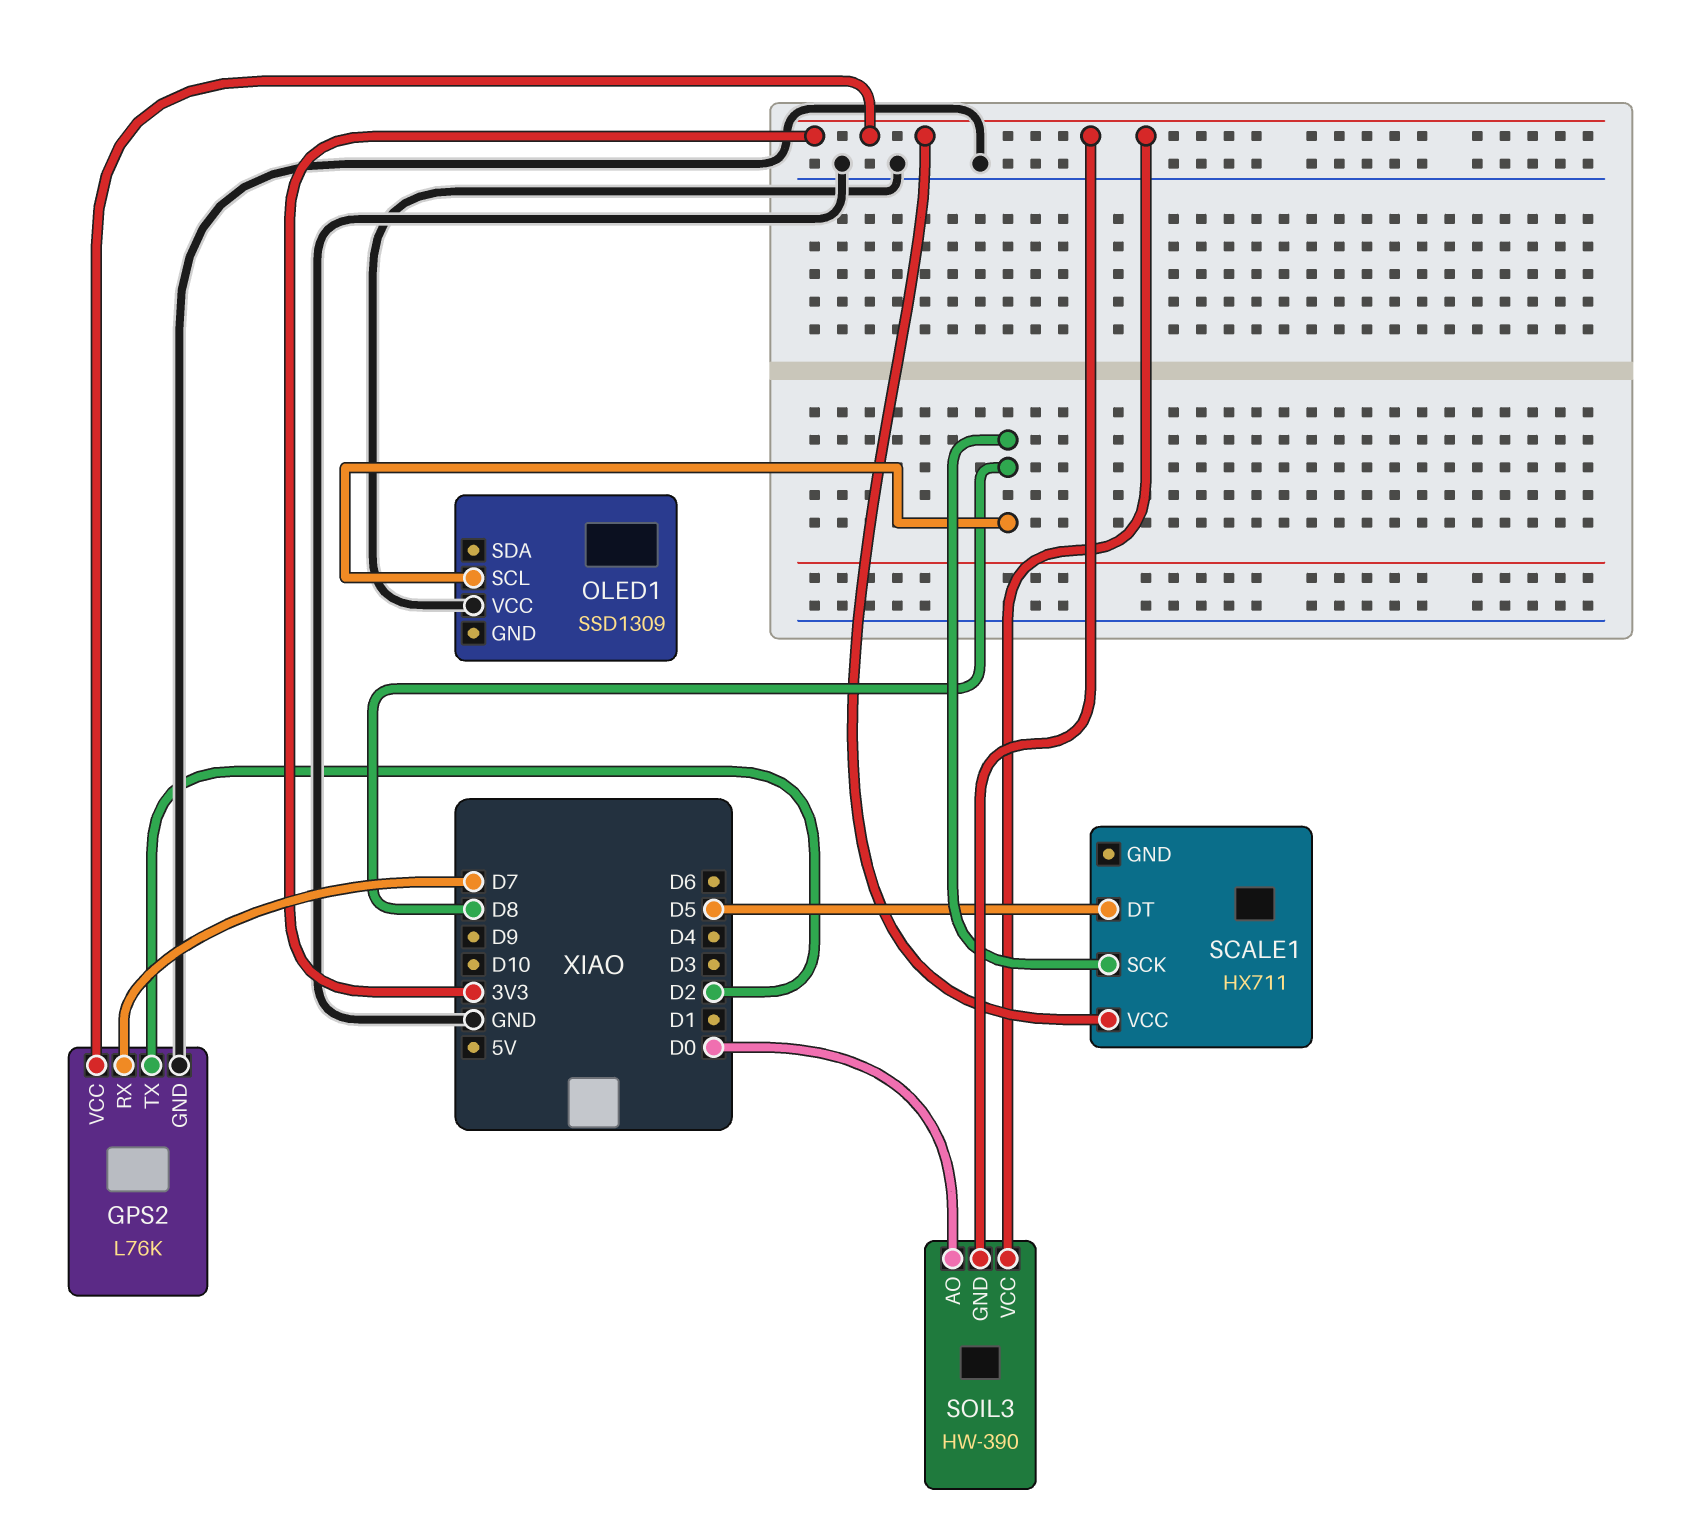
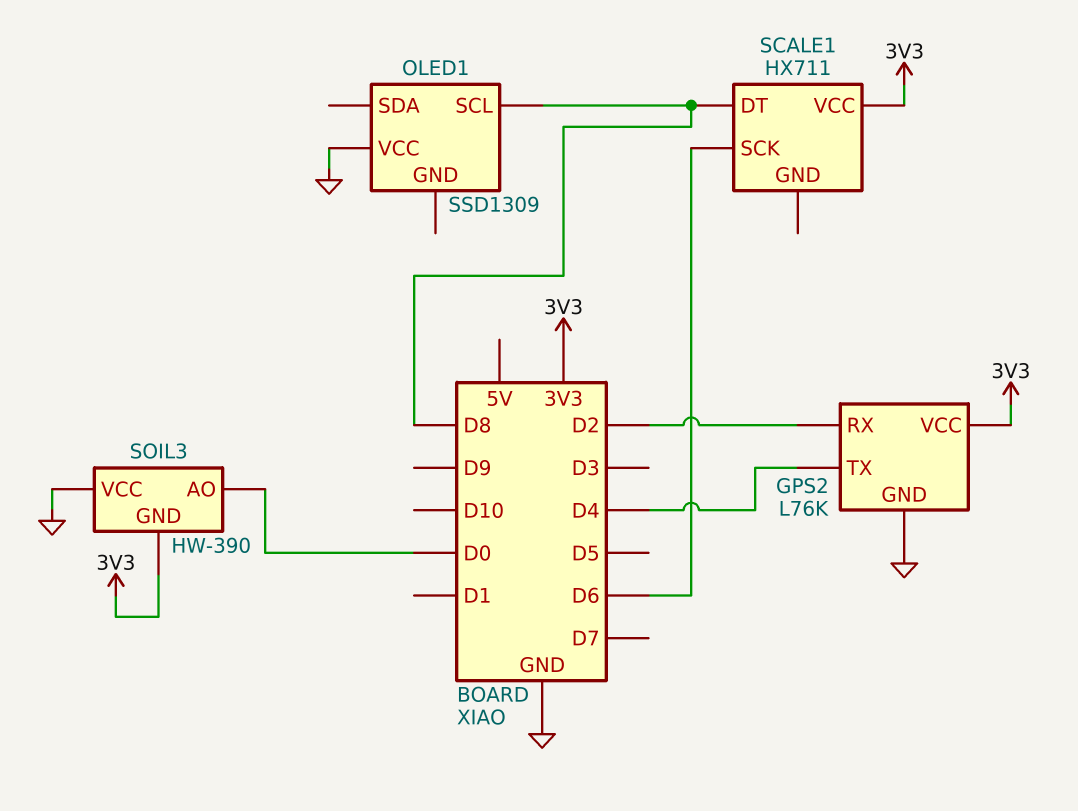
GPS2 pin RX: D7 -> D2
GPS2 pin TX: D2 -> D4
SCALE1 pin DT: D5 -> D8
SCALE1 pin SCK: D8 -> D6
SOIL3 pin VCC: 3V3 -> GND

